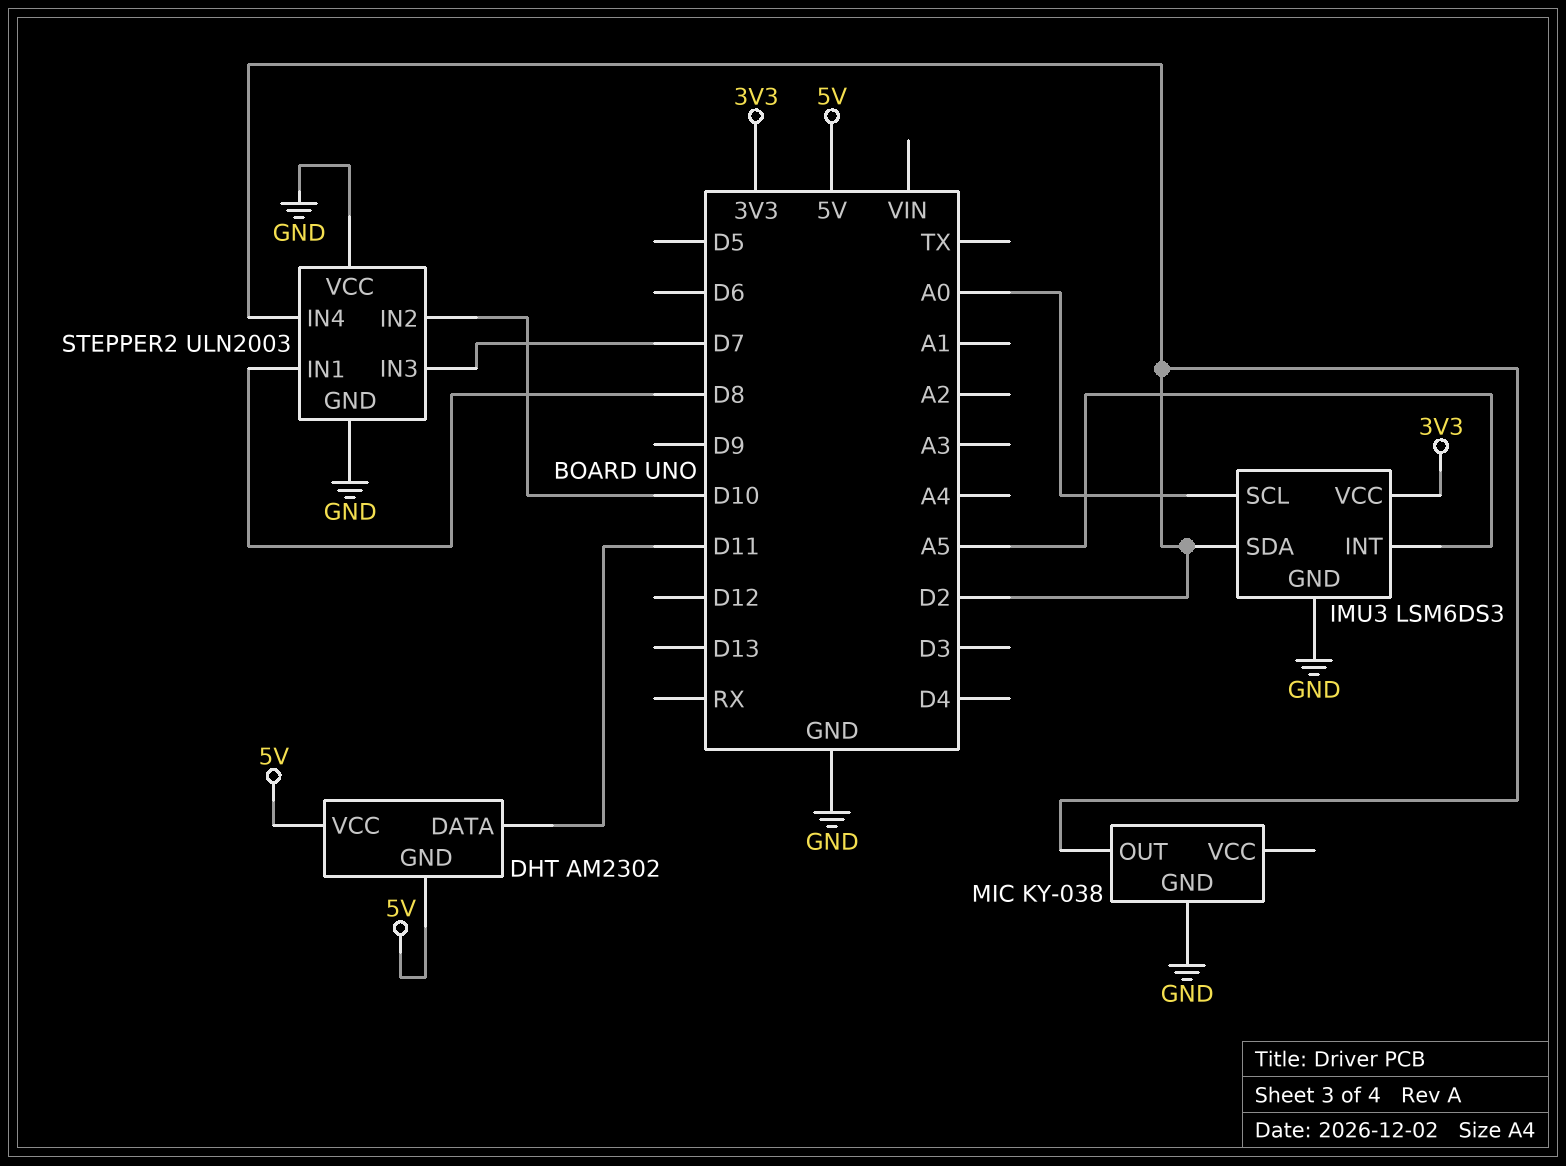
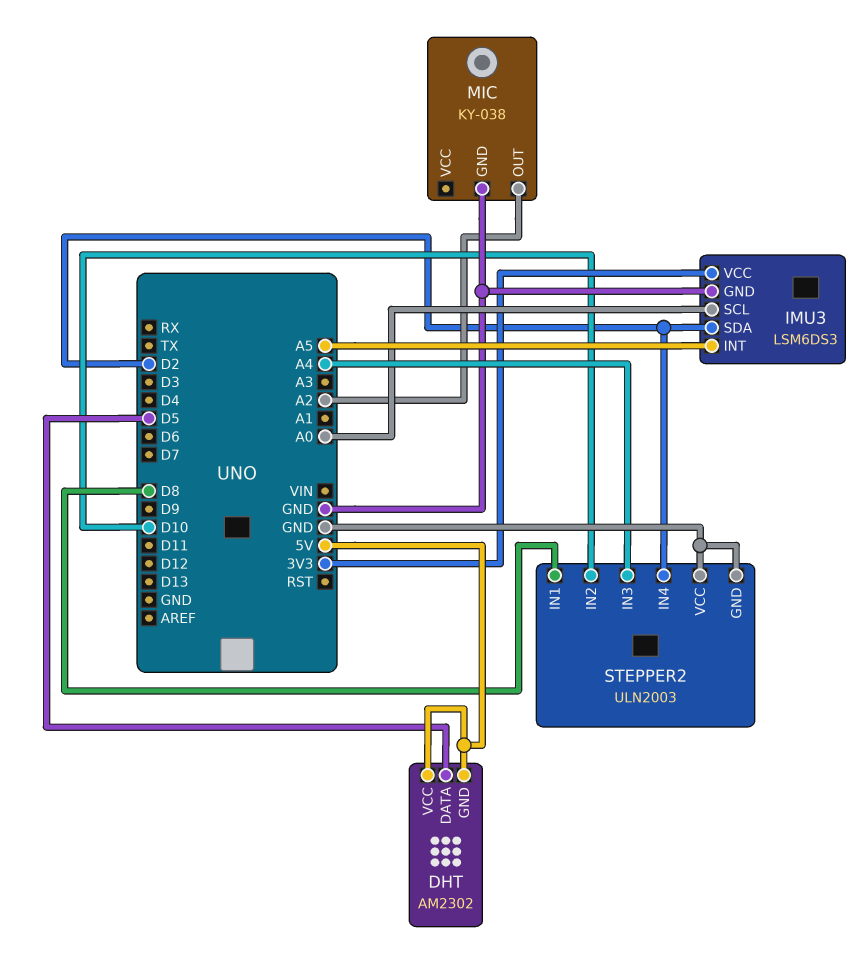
DHT pin DATA: D11 -> D5
MIC pin OUT: D2 -> A2
STEPPER2 pin IN3: D7 -> A4

